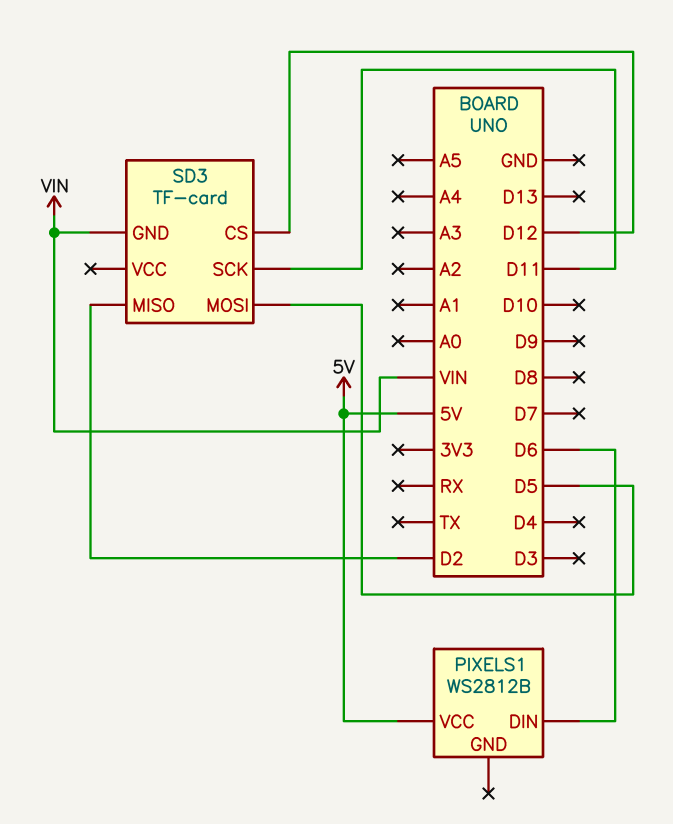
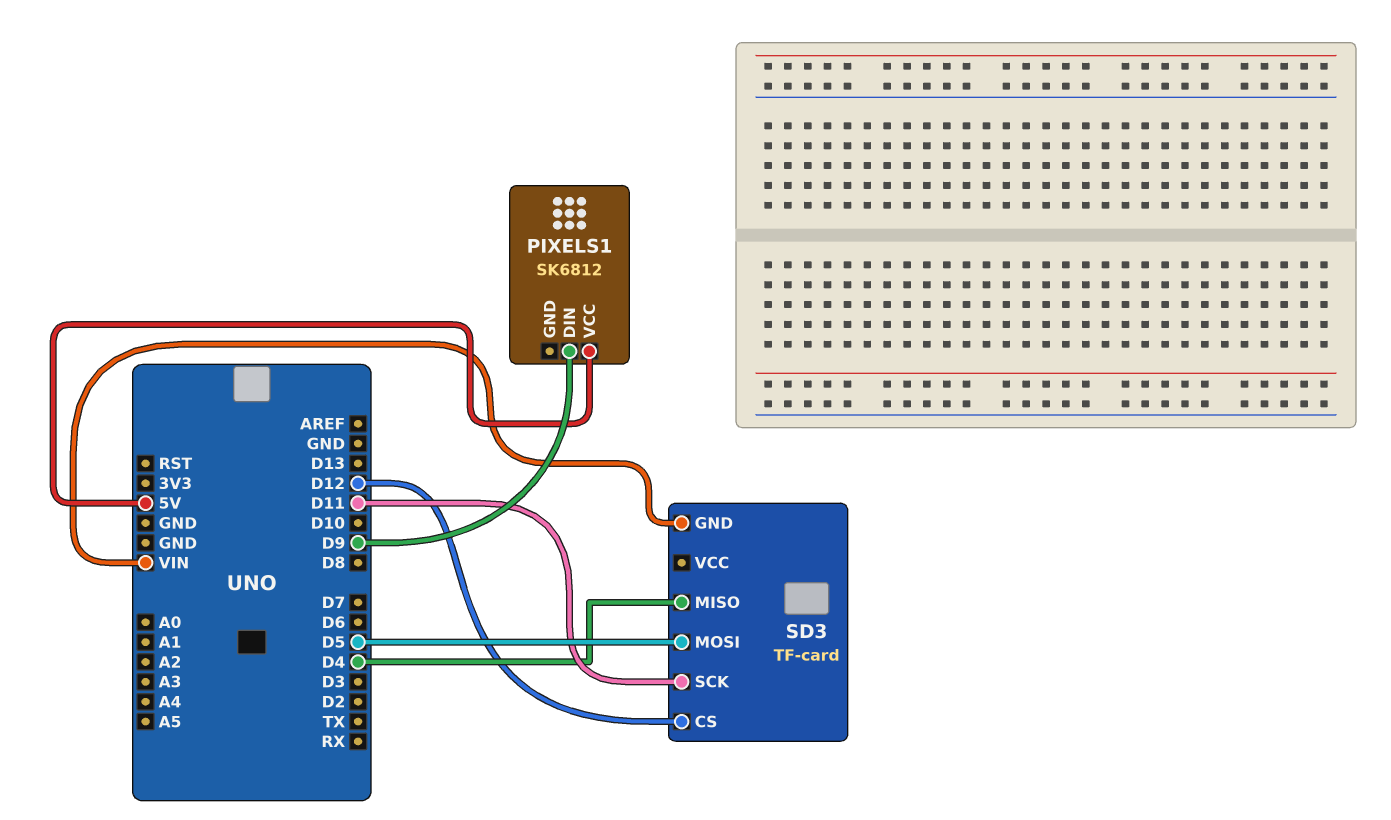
PIXELS1: WS2812B -> SK6812
PIXELS1 pin DIN: D6 -> D9
SD3 pin MISO: D2 -> D4

